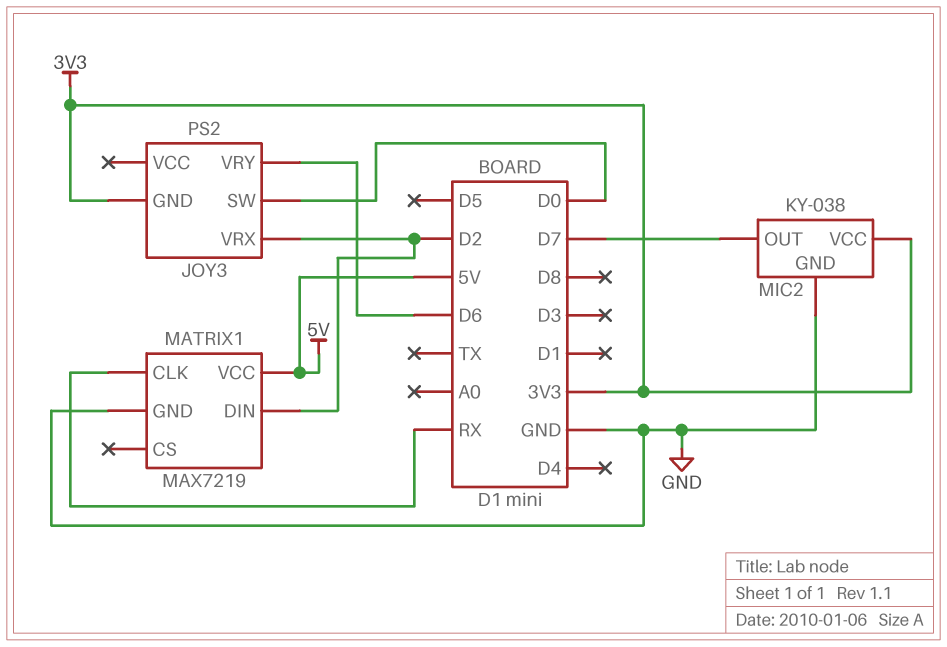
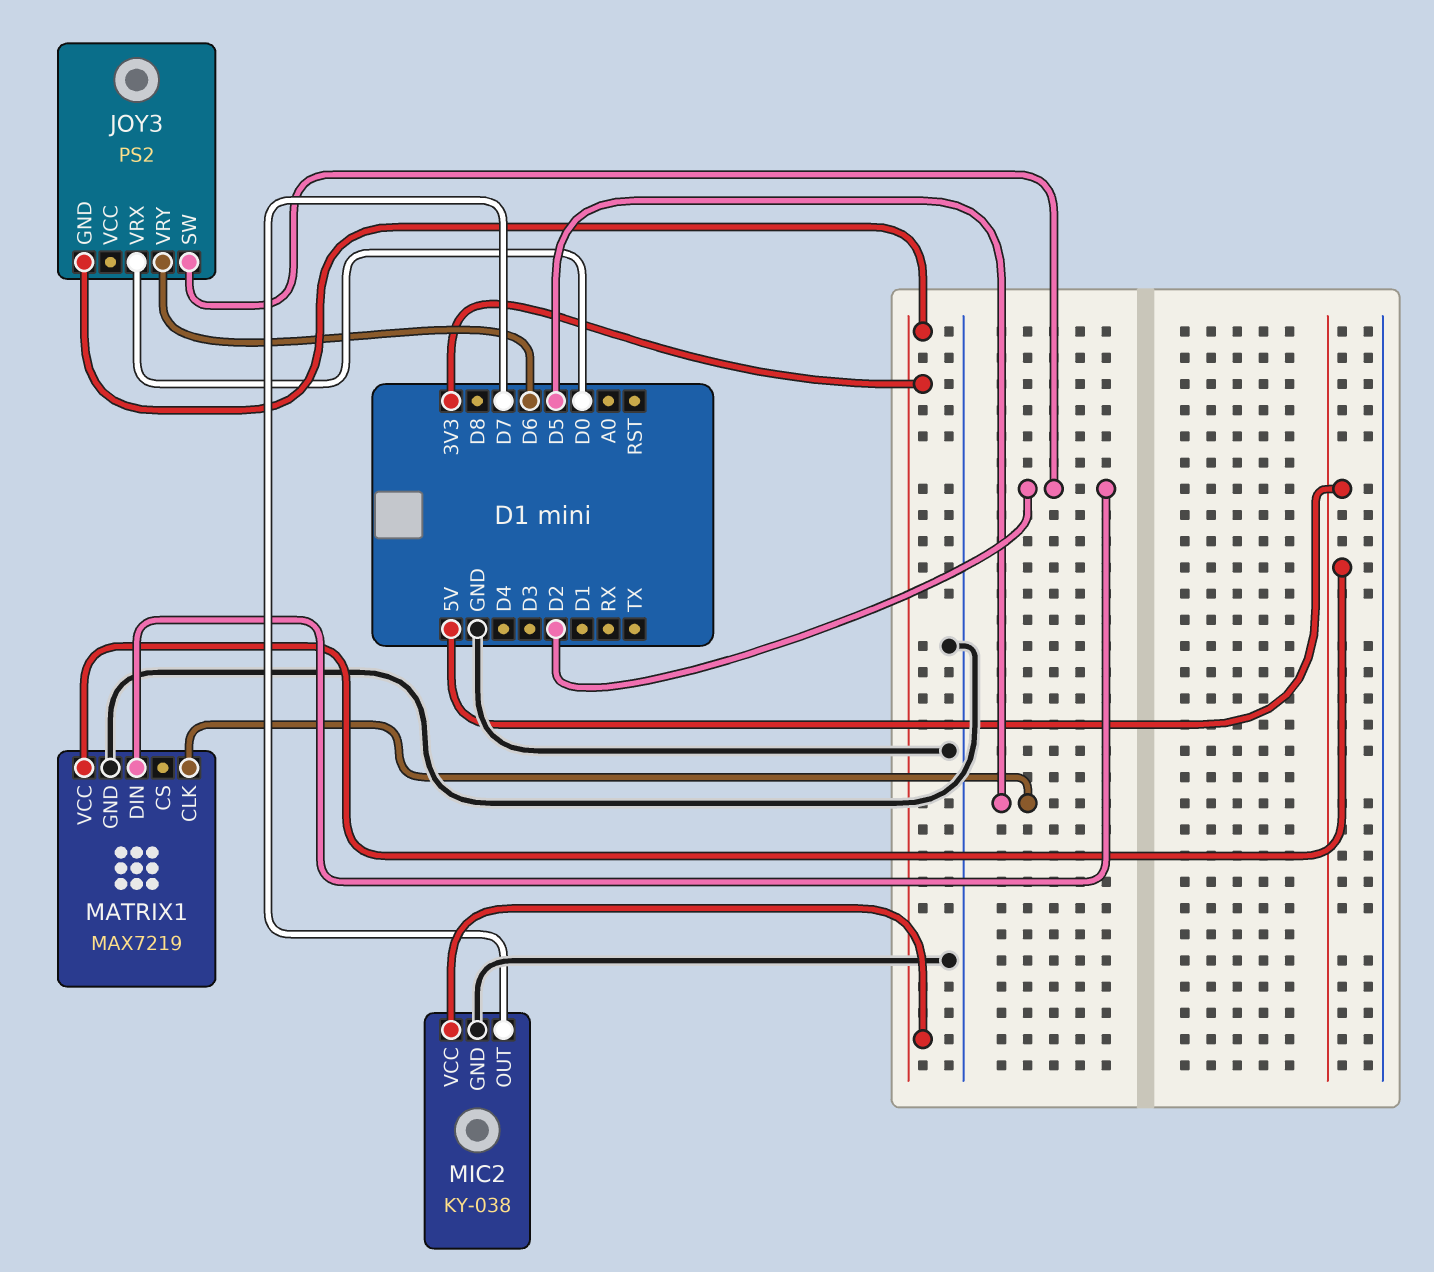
JOY3 pin SW: D0 -> D2
JOY3 pin VRX: D2 -> D0
MATRIX1 pin CLK: RX -> D5

